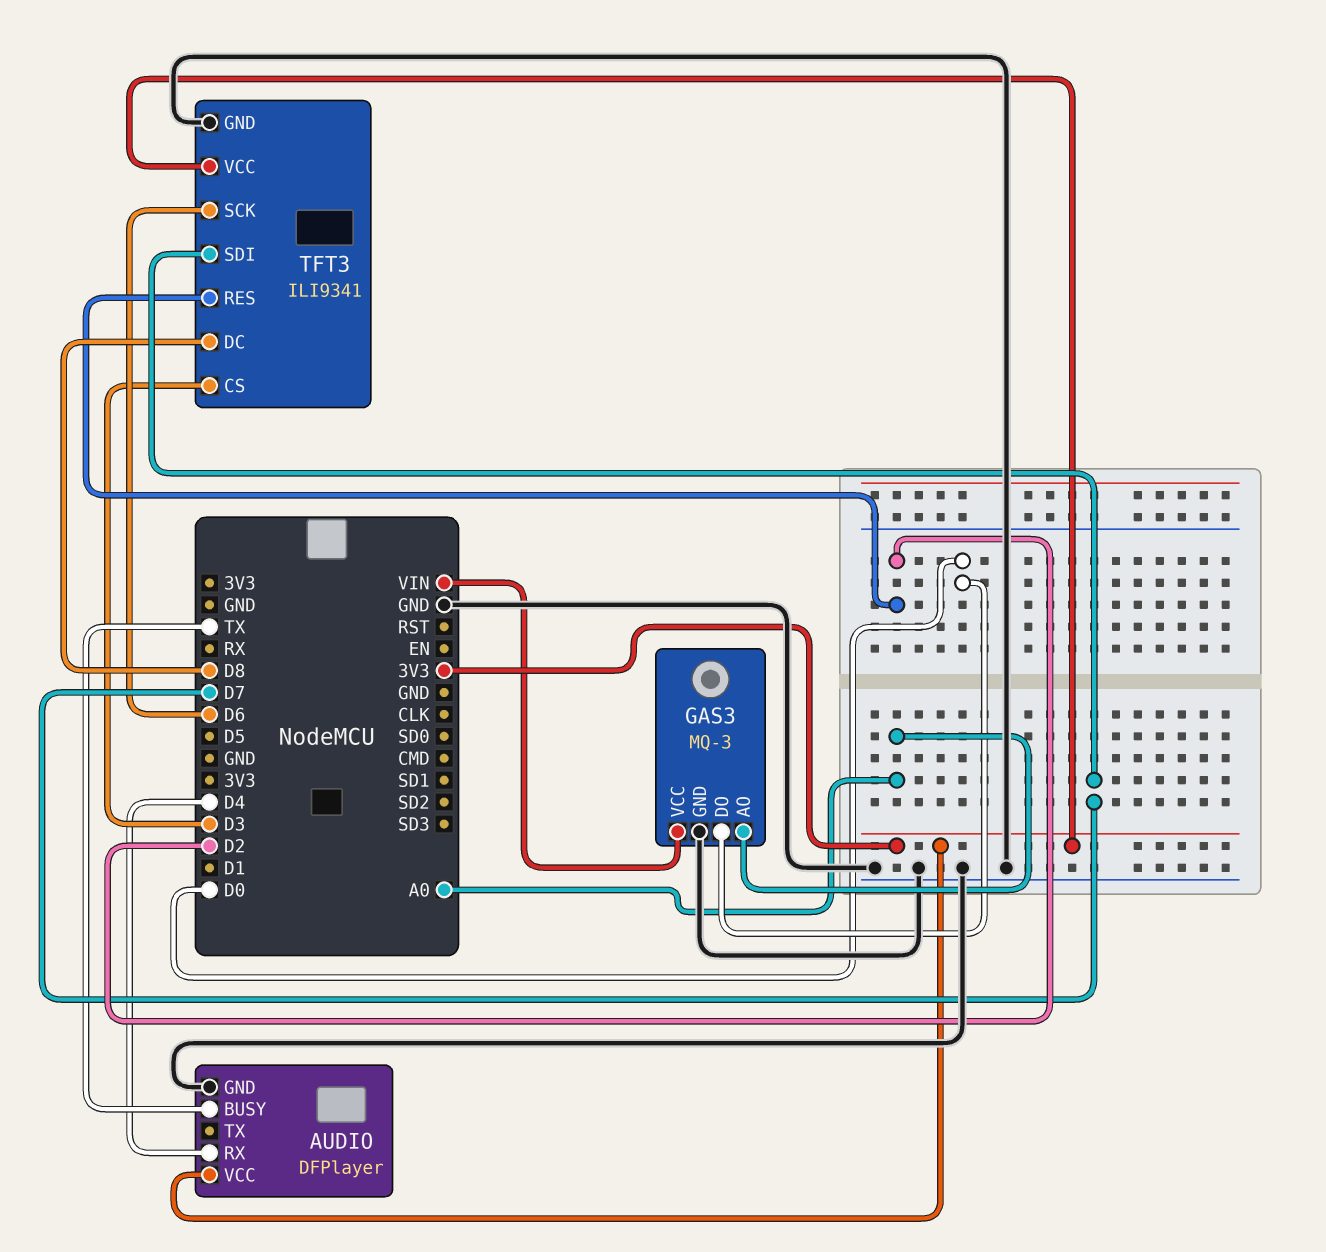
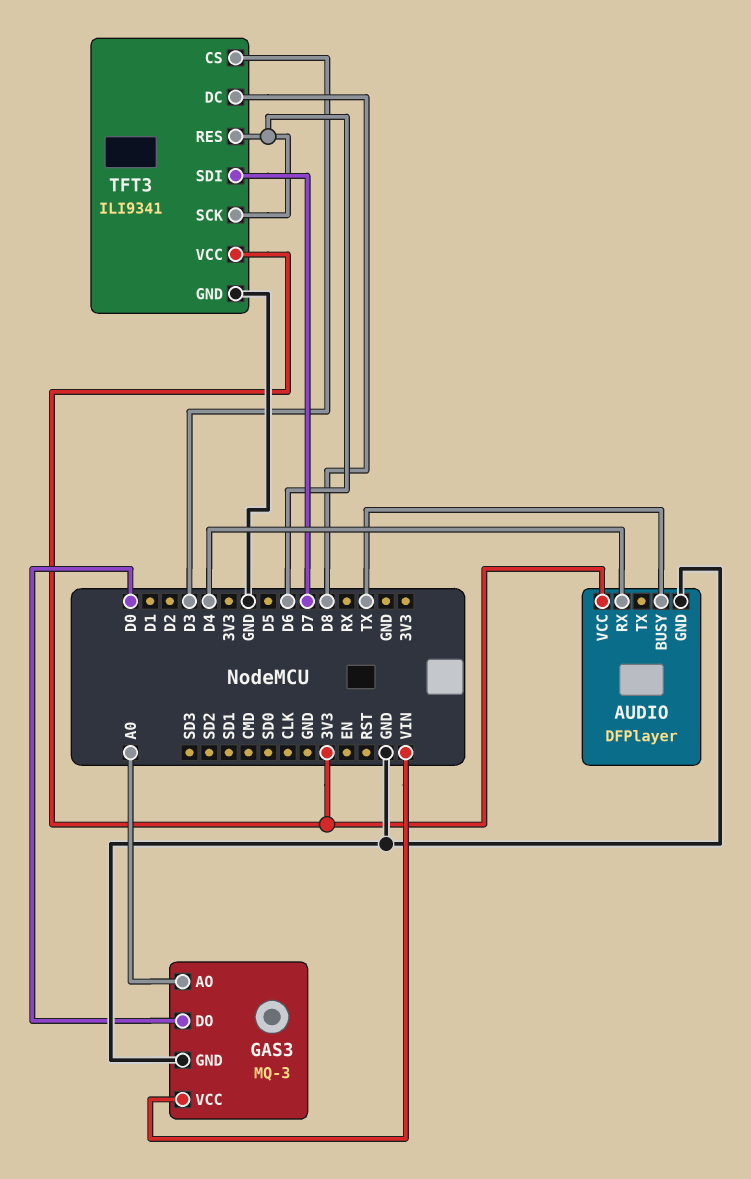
TFT3 pin RES: D2 -> D6

